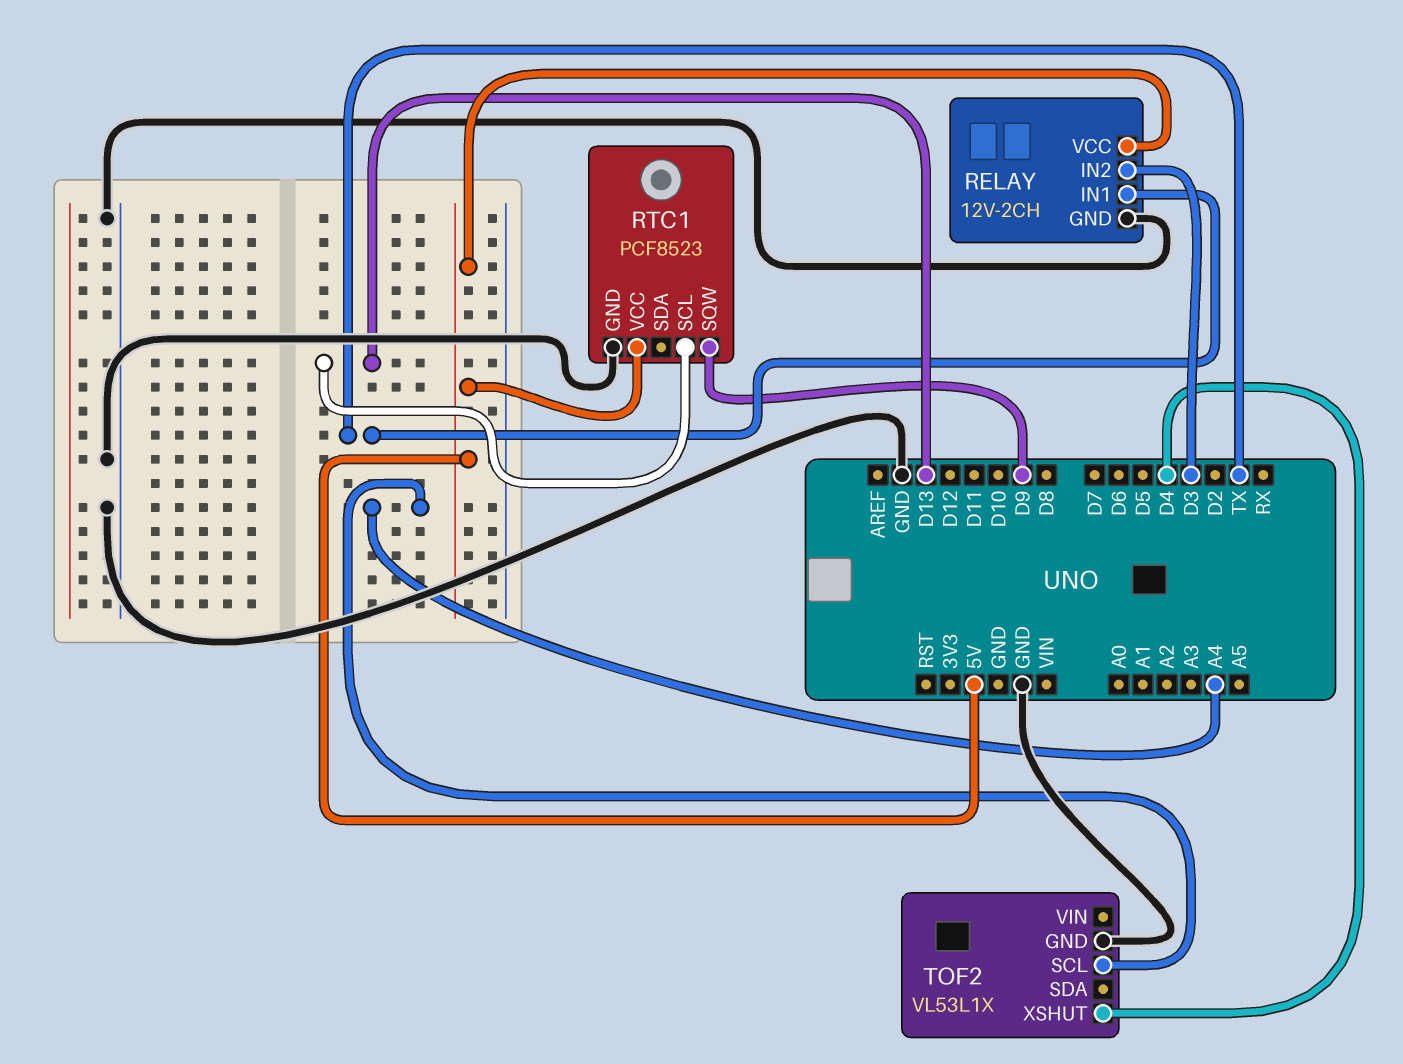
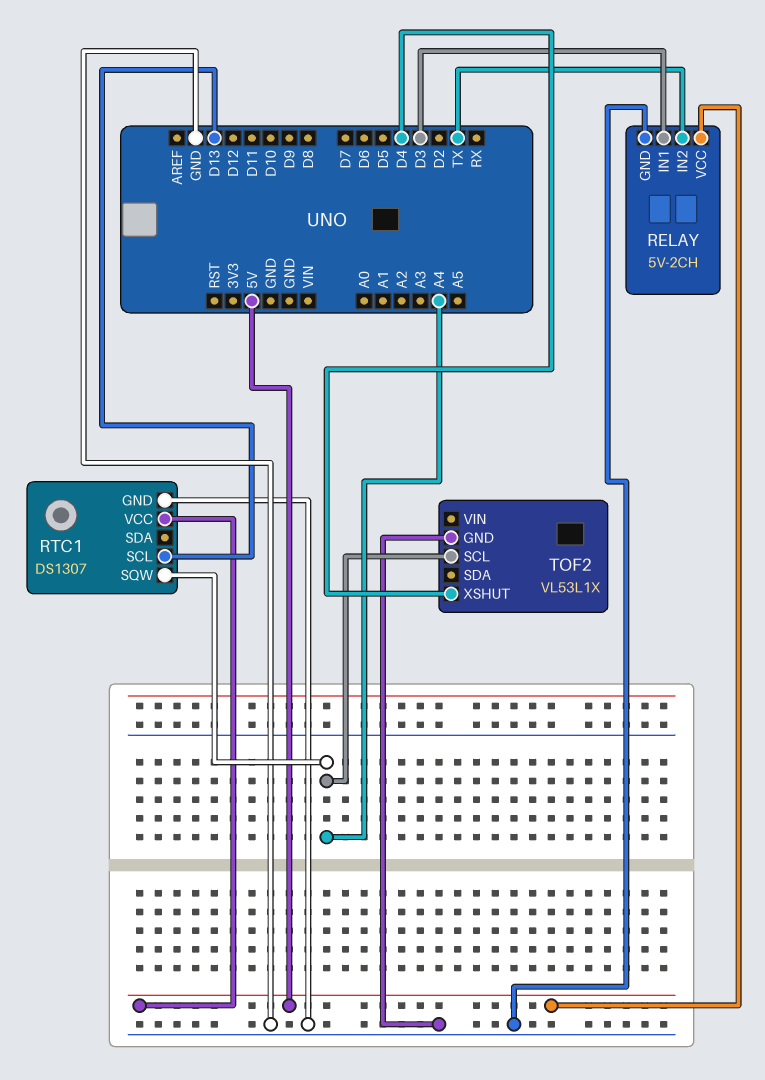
RELAY: 12V-2CH -> 5V-2CH
RELAY pin IN1: TX -> D3
RELAY pin IN2: D3 -> TX
RTC1: PCF8523 -> DS1307
RTC1 pin SQW: D9 -> A4

